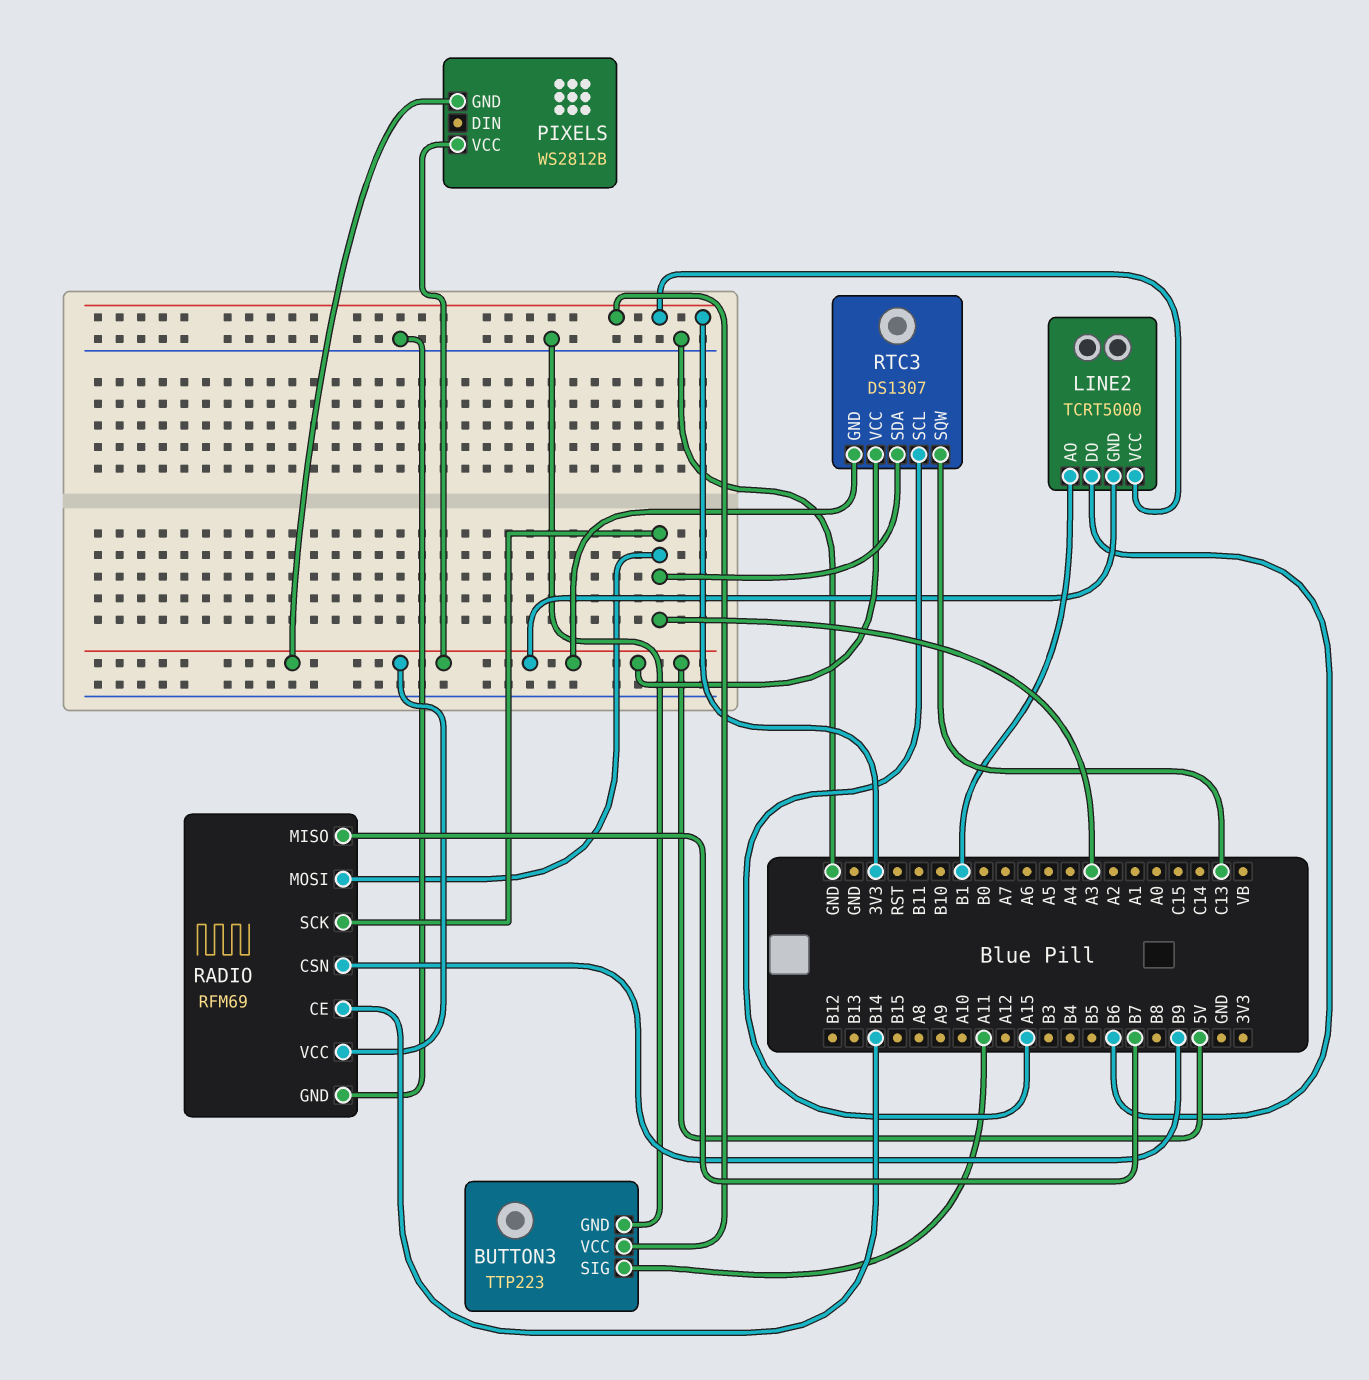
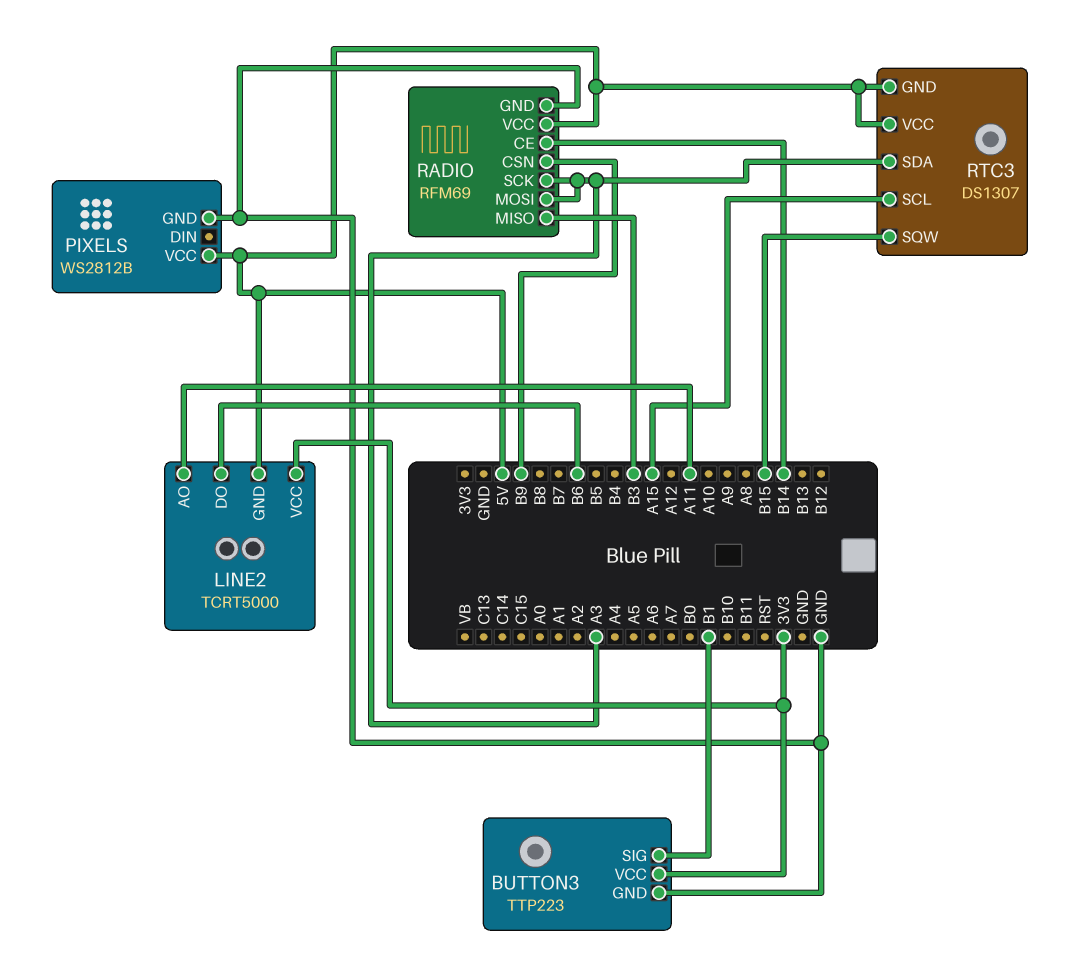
BUTTON3 pin SIG: A11 -> B1
LINE2 pin AO: B1 -> A11
PIXELS pin GND: 5V -> GND
RADIO pin MISO: B7 -> B3
RTC3 pin SQW: C13 -> B15

